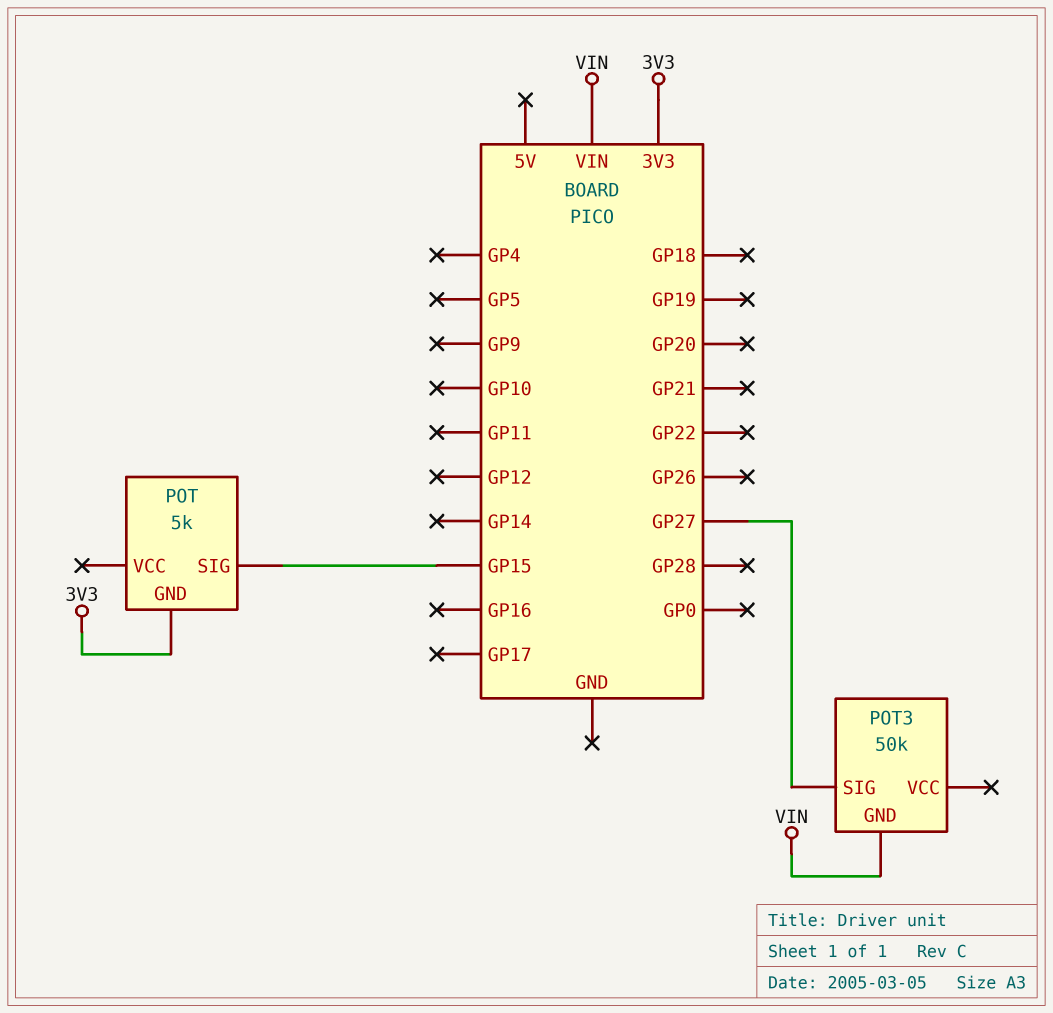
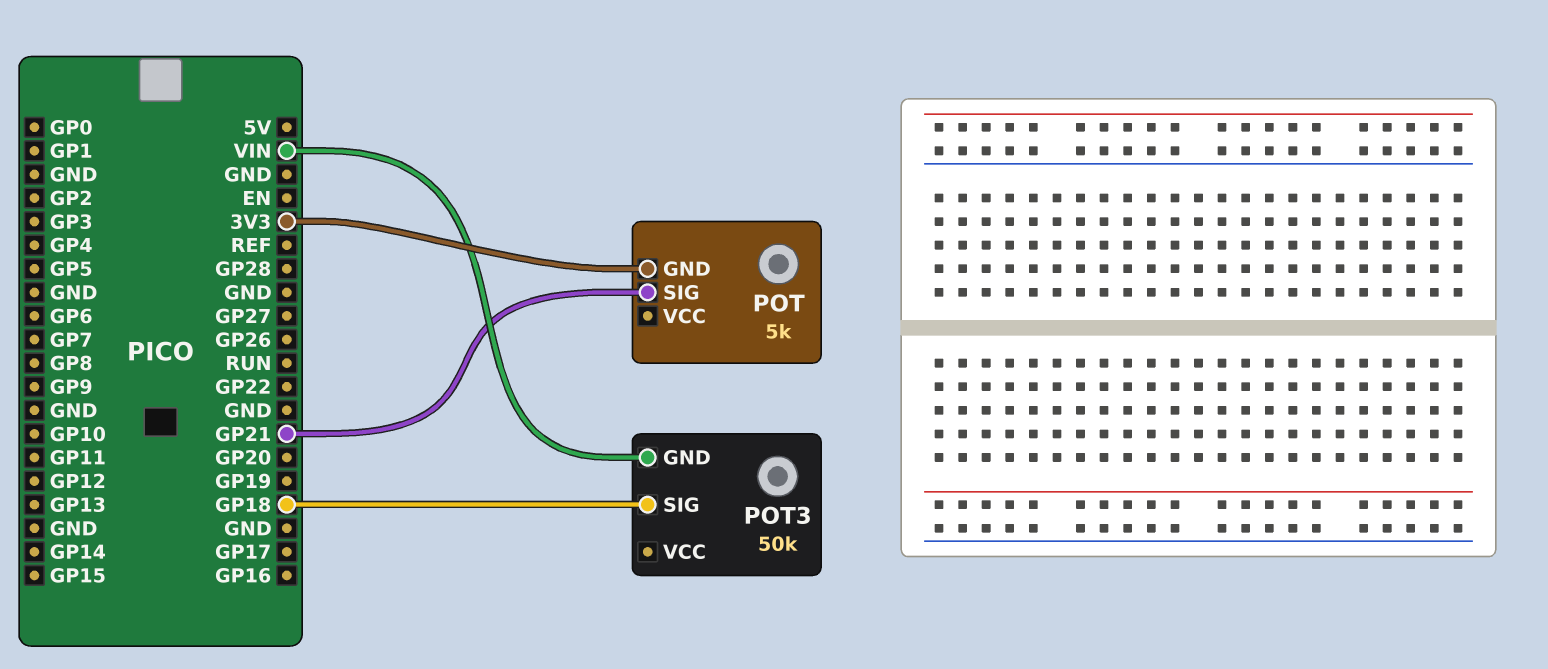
POT pin SIG: GP15 -> GP21
POT3 pin SIG: GP27 -> GP18

